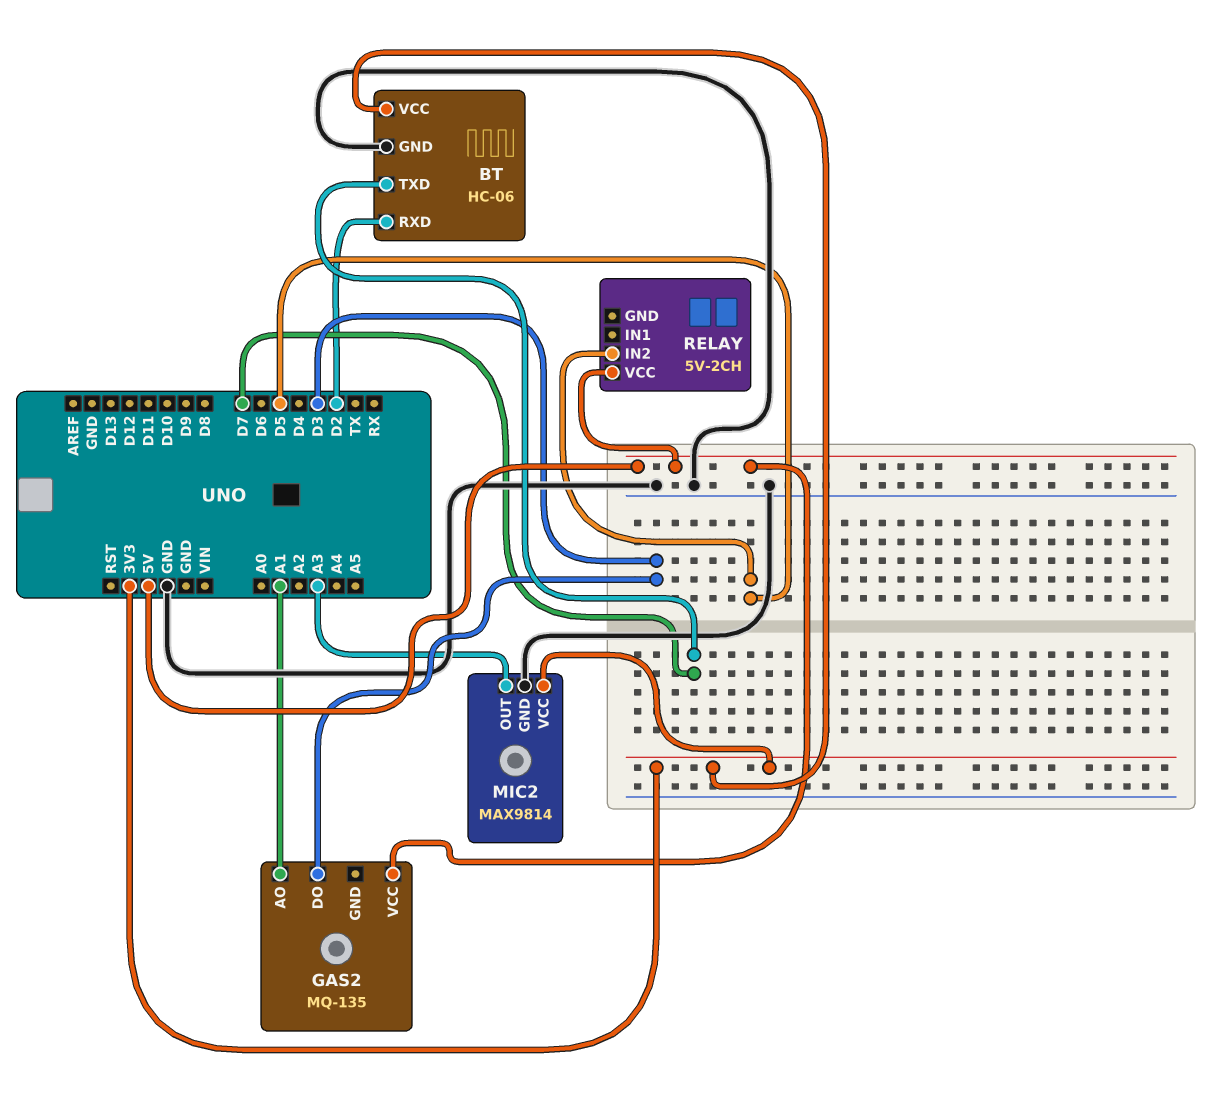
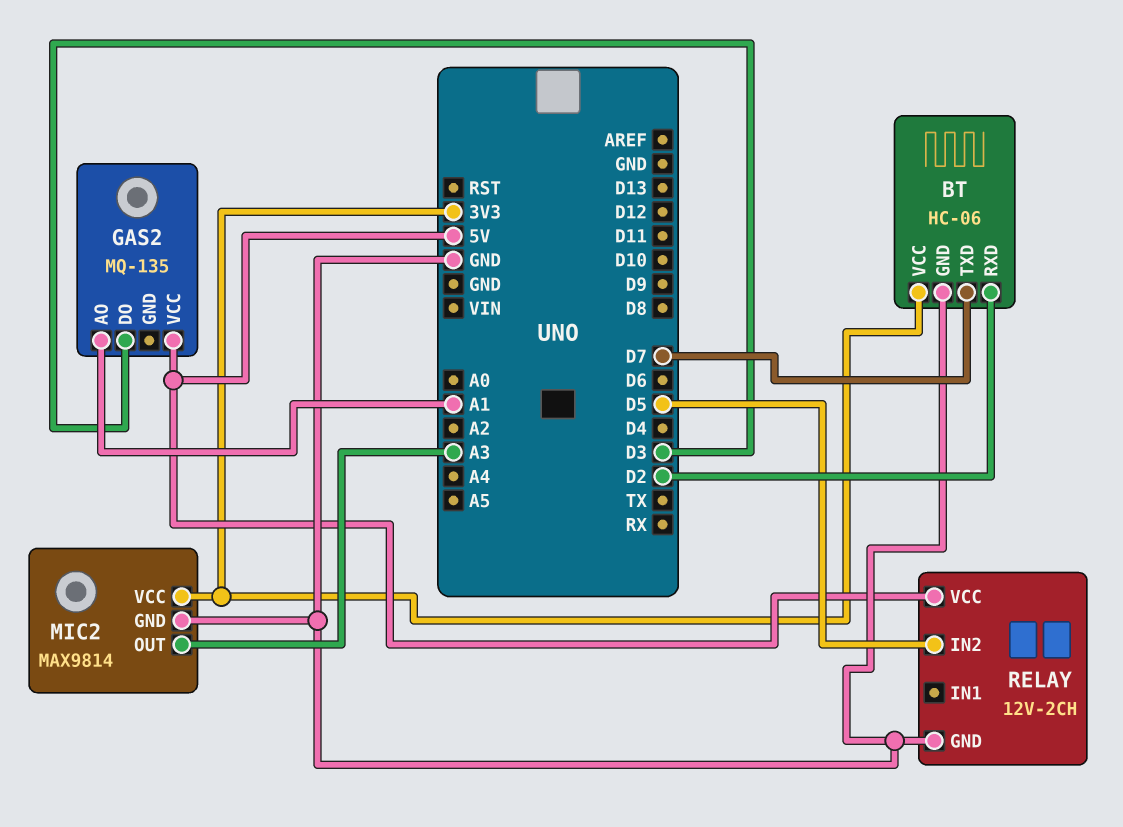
RELAY: 5V-2CH -> 12V-2CH
RELAY pin GND: none -> GND

